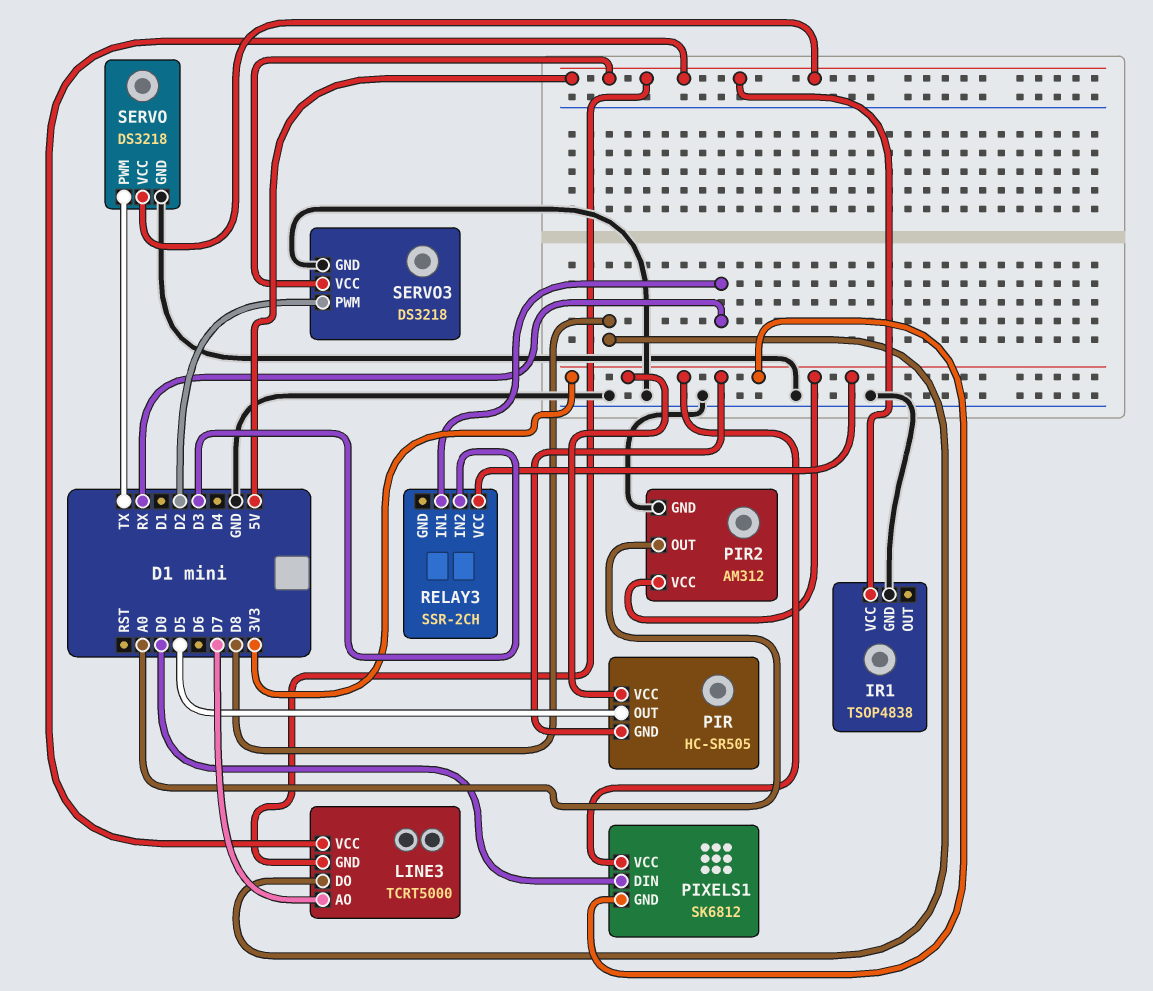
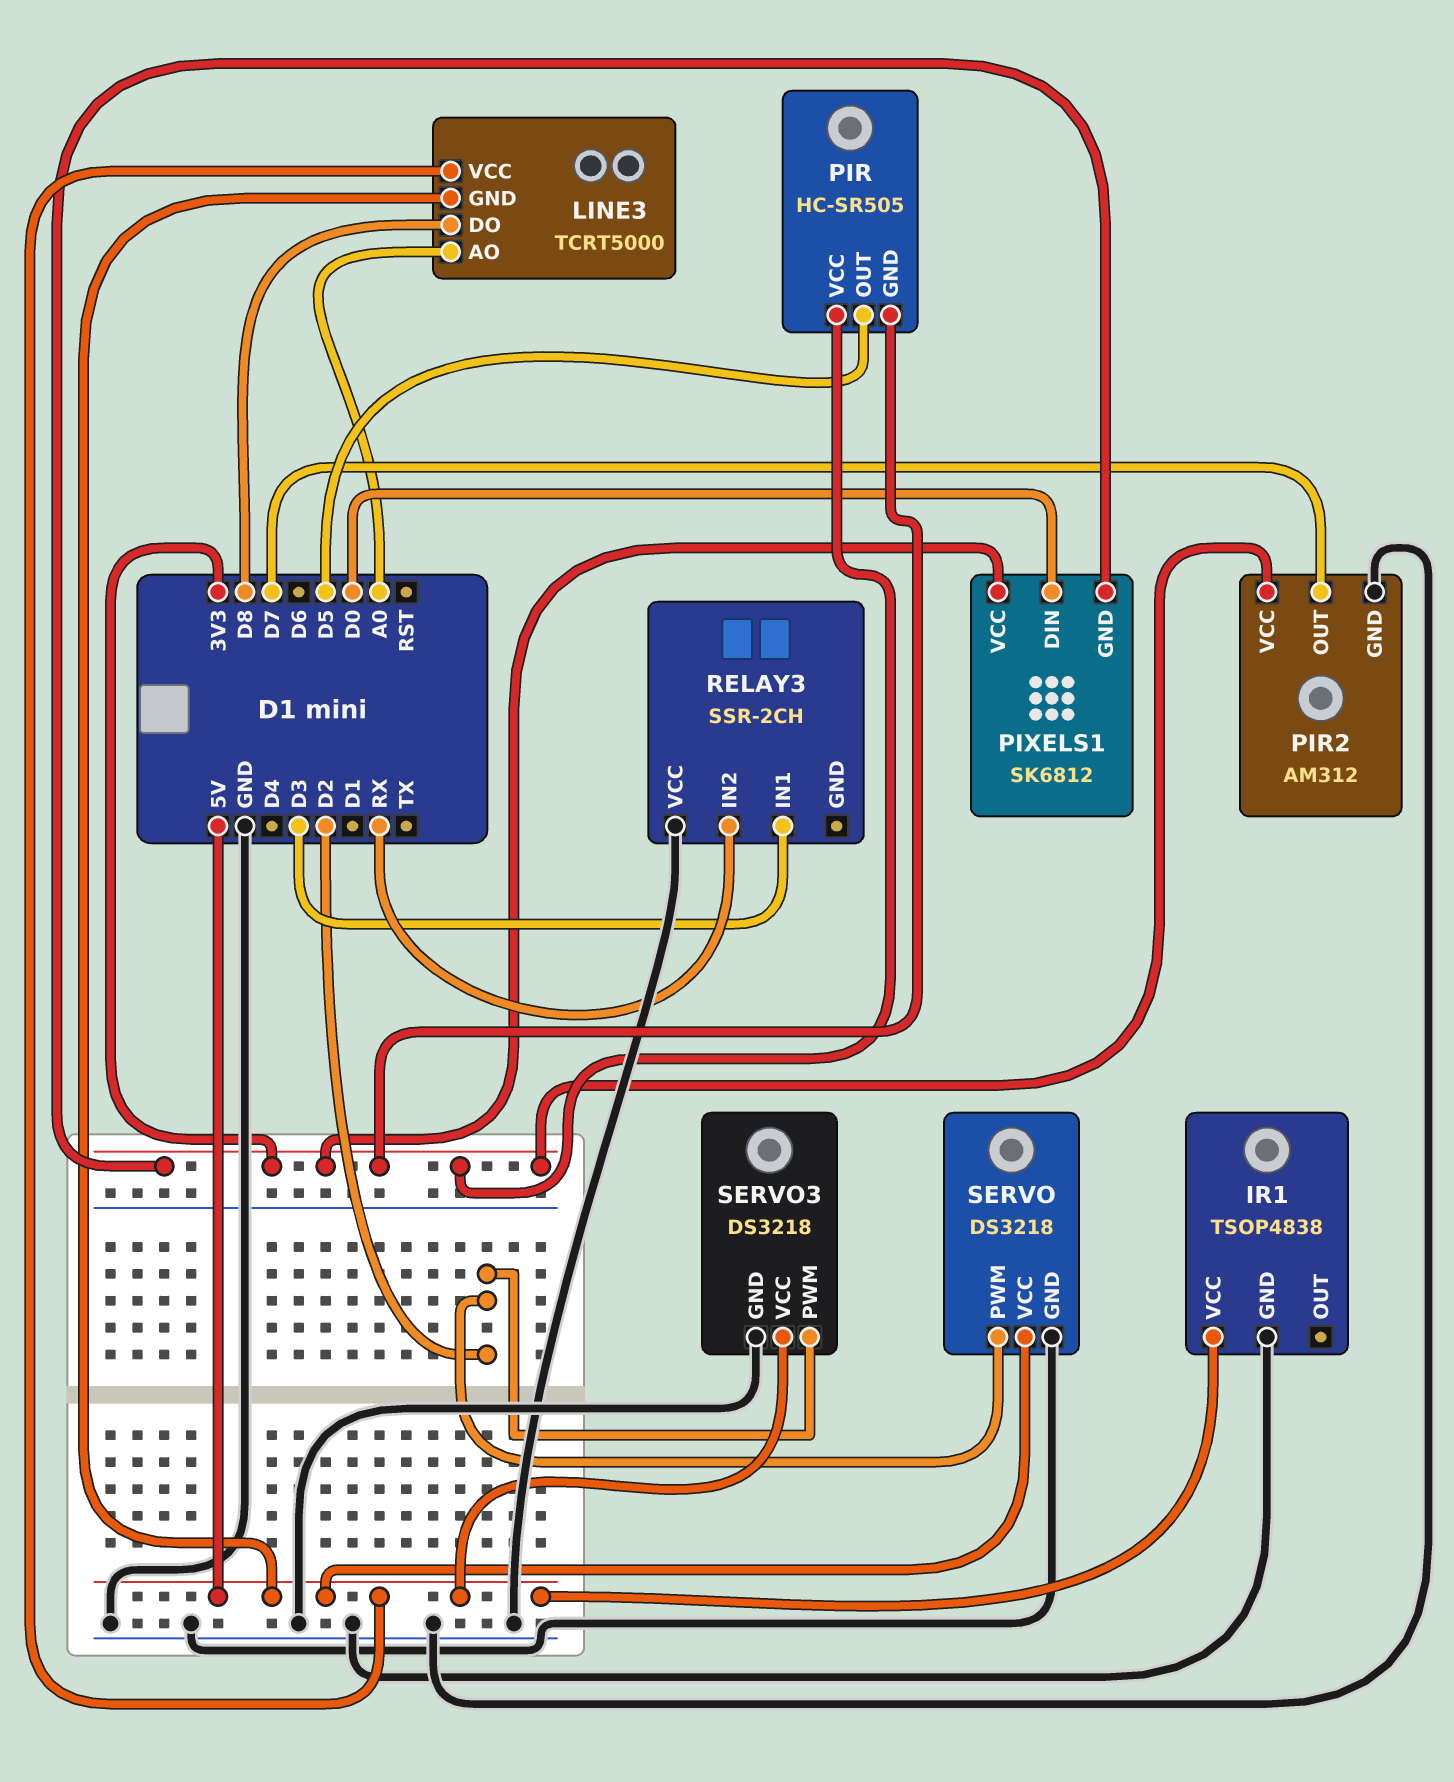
LINE3 pin AO: D7 -> A0
PIR2 pin OUT: A0 -> D7
RELAY3 pin IN1: RX -> D3
RELAY3 pin IN2: D3 -> RX
RELAY3 pin VCC: 3V3 -> GND
SERVO pin PWM: TX -> D2

